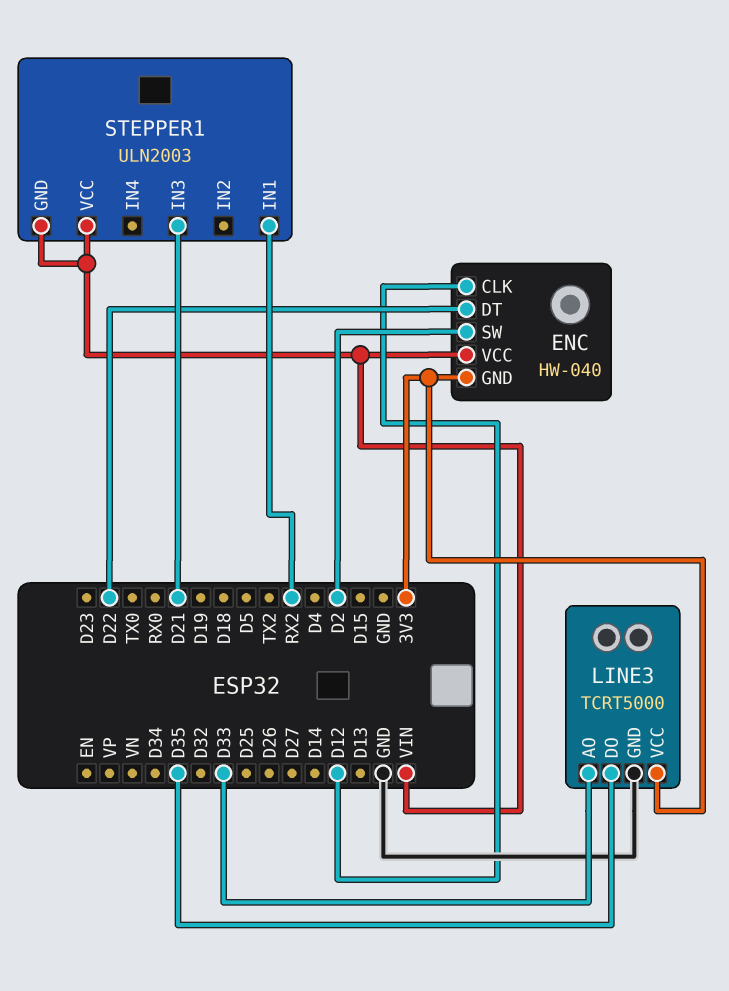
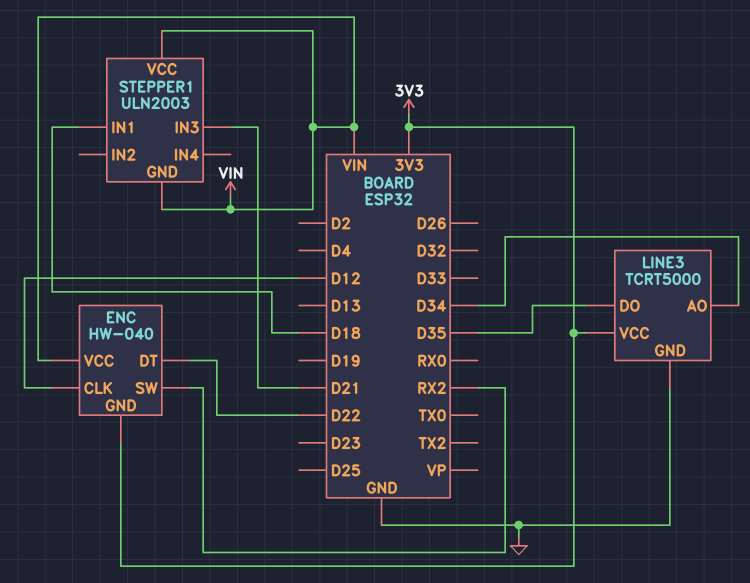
ENC pin SW: D2 -> RX2
LINE3 pin AO: D33 -> D34
STEPPER1 pin IN1: RX2 -> D18

